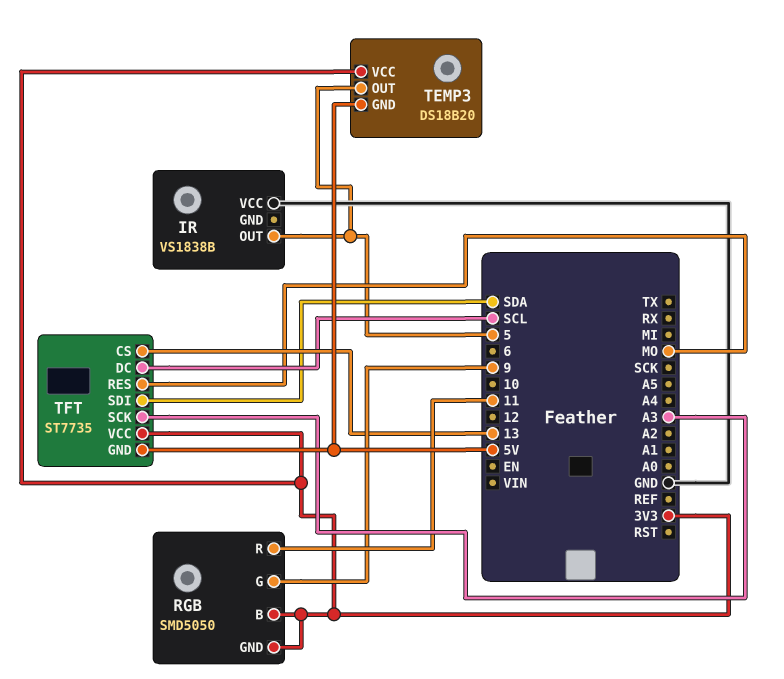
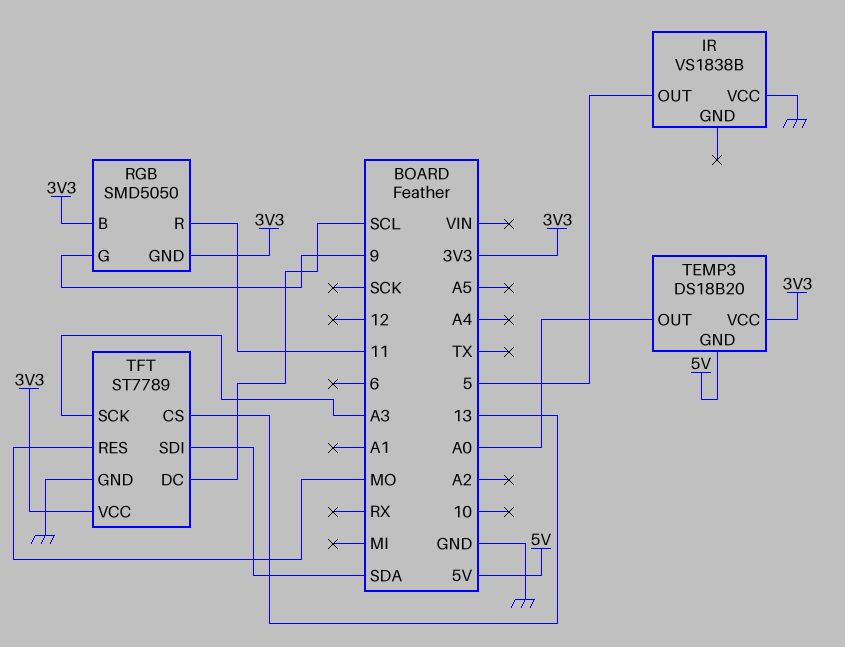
TEMP3 pin OUT: 5 -> A0
TFT: ST7735 -> ST7789
TFT pin GND: 5V -> GND

